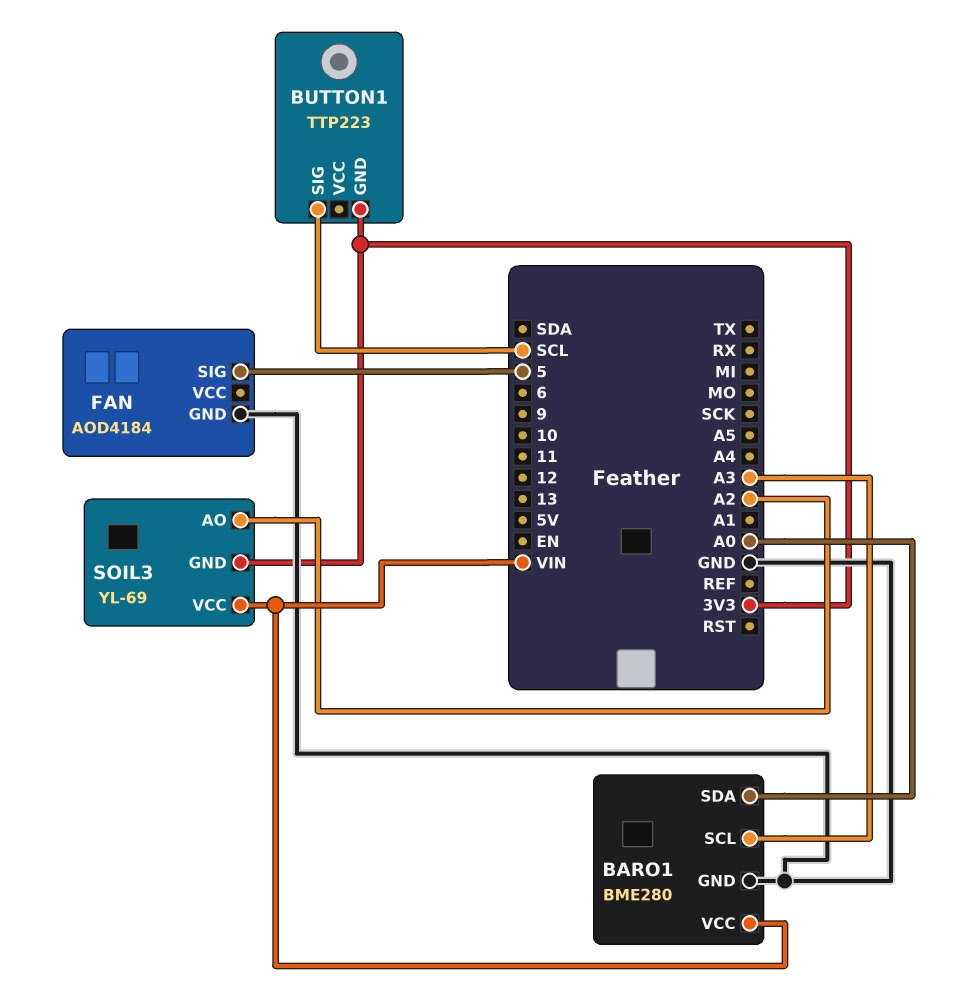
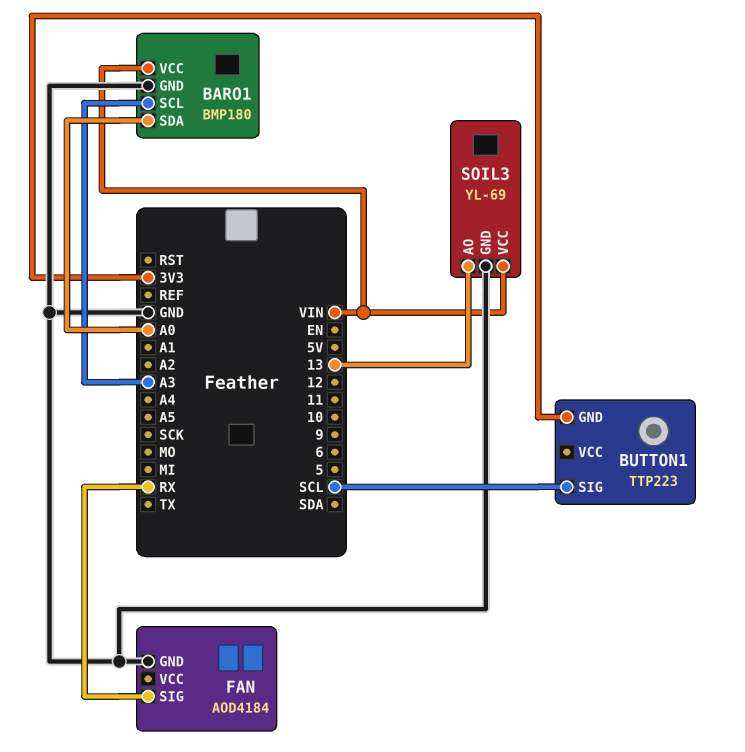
BARO1: BME280 -> BMP180
FAN pin SIG: 5 -> RX
SOIL3 pin AO: A2 -> 13
SOIL3 pin GND: 3V3 -> GND

